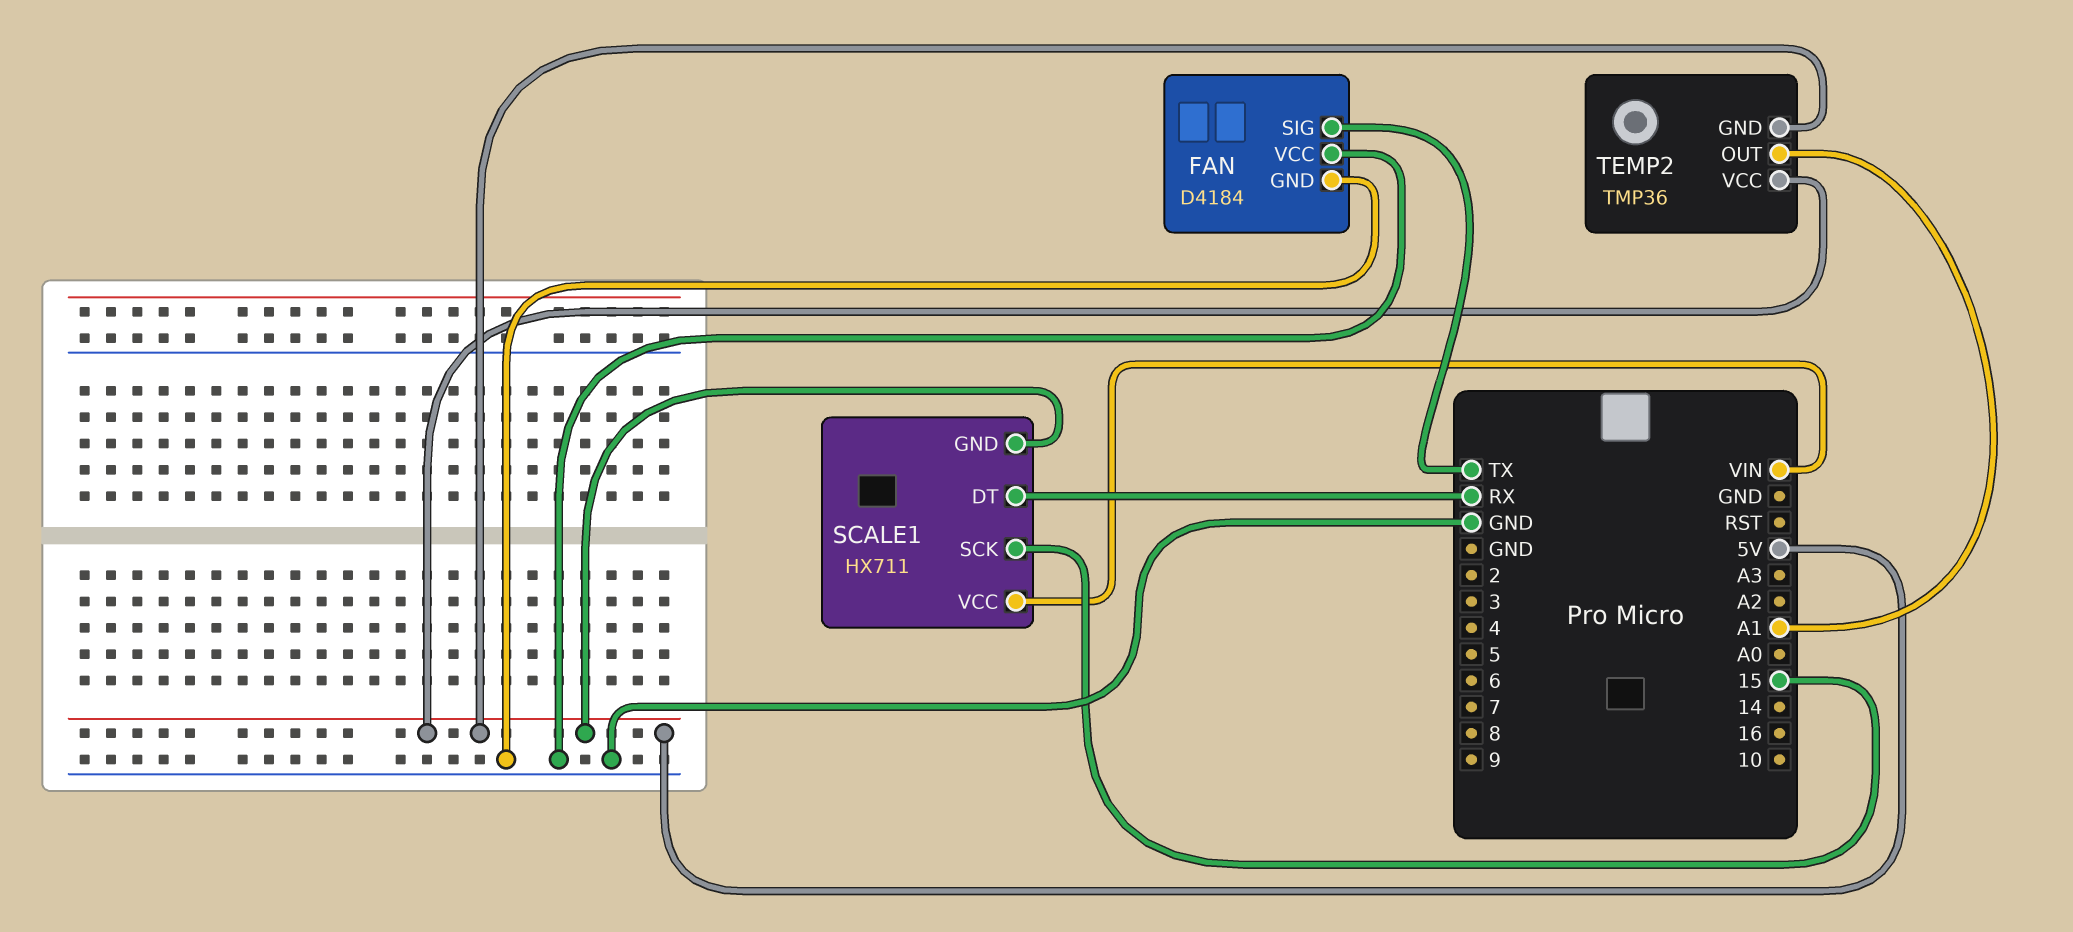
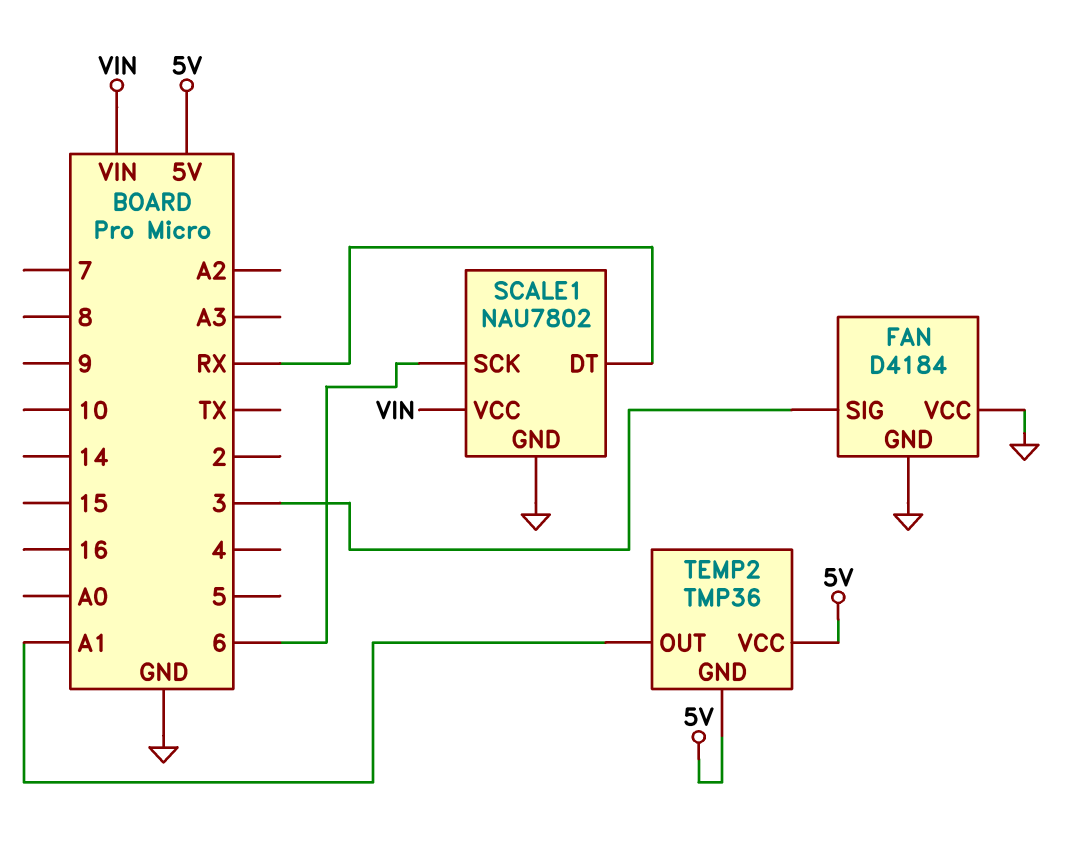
FAN pin SIG: TX -> 3
SCALE1: HX711 -> NAU7802
SCALE1 pin GND: 5V -> GND
SCALE1 pin SCK: 15 -> 6

